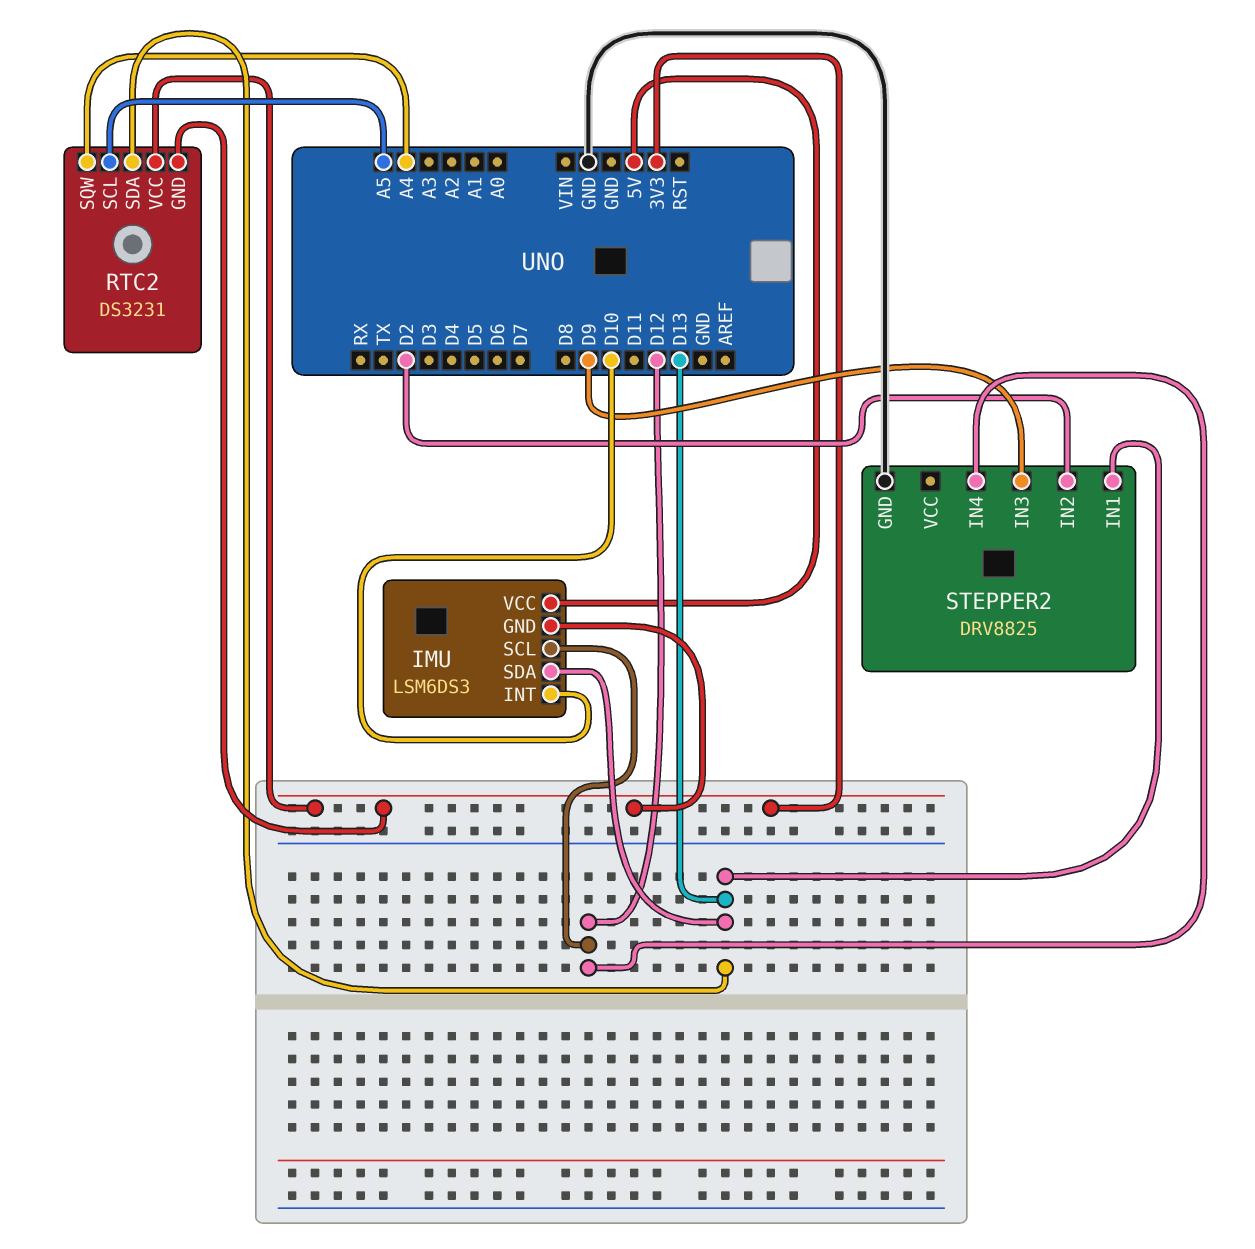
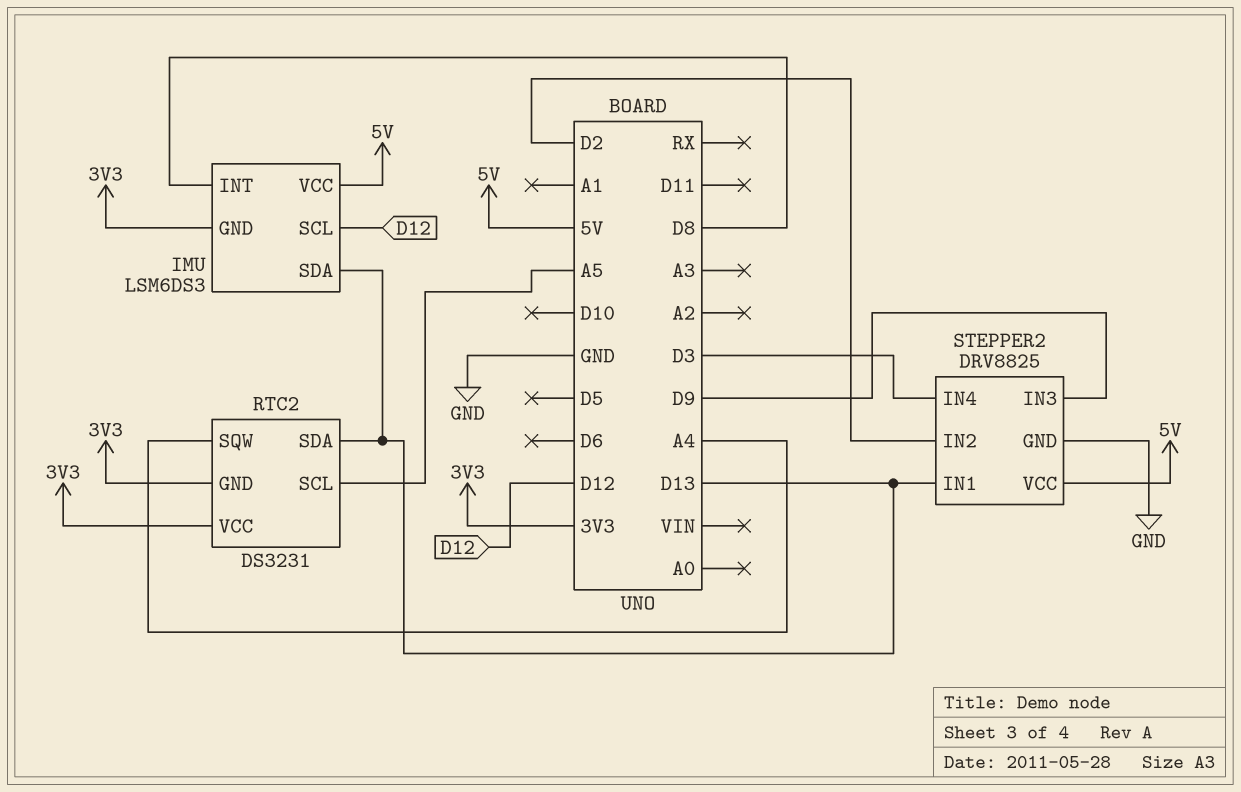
IMU pin INT: D10 -> D8
STEPPER2 pin IN4: D12 -> D3
STEPPER2 pin VCC: none -> 5V

